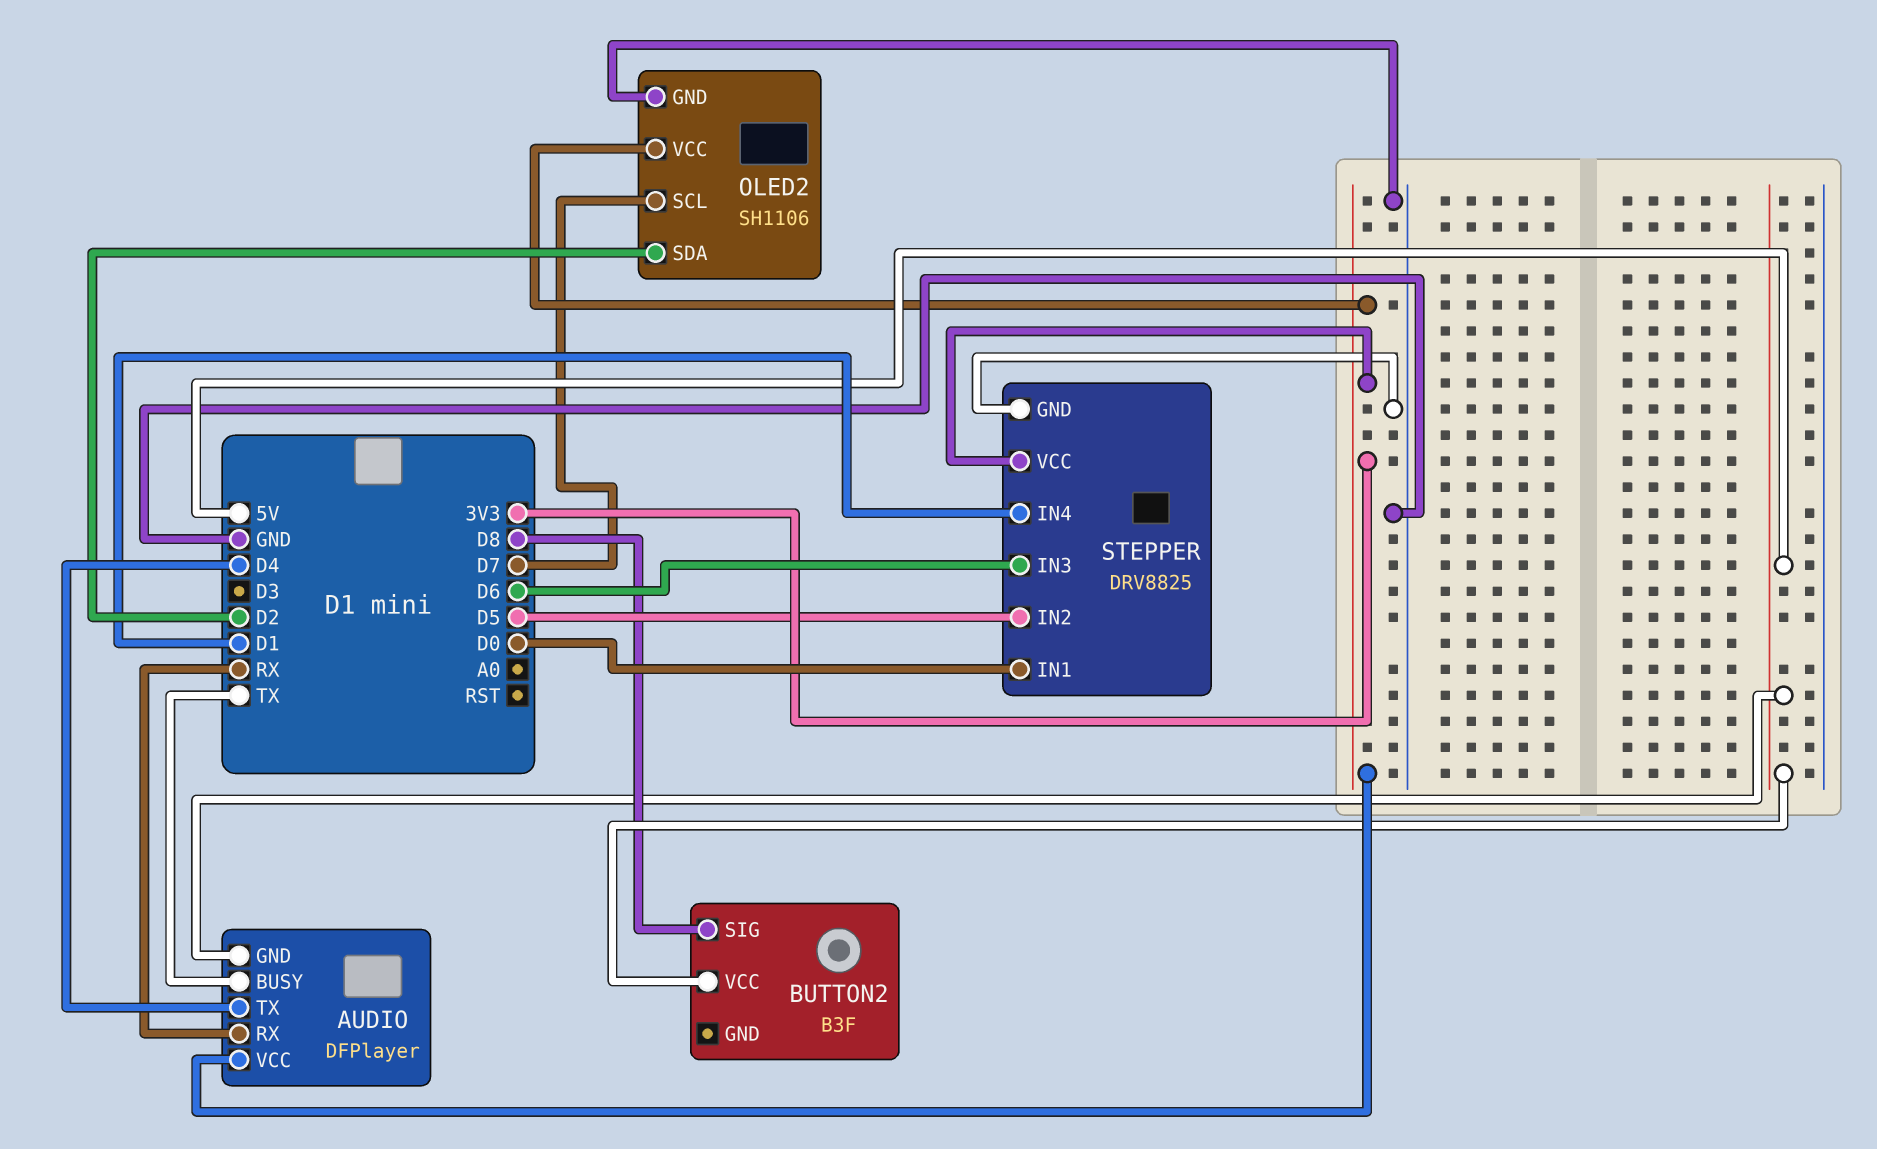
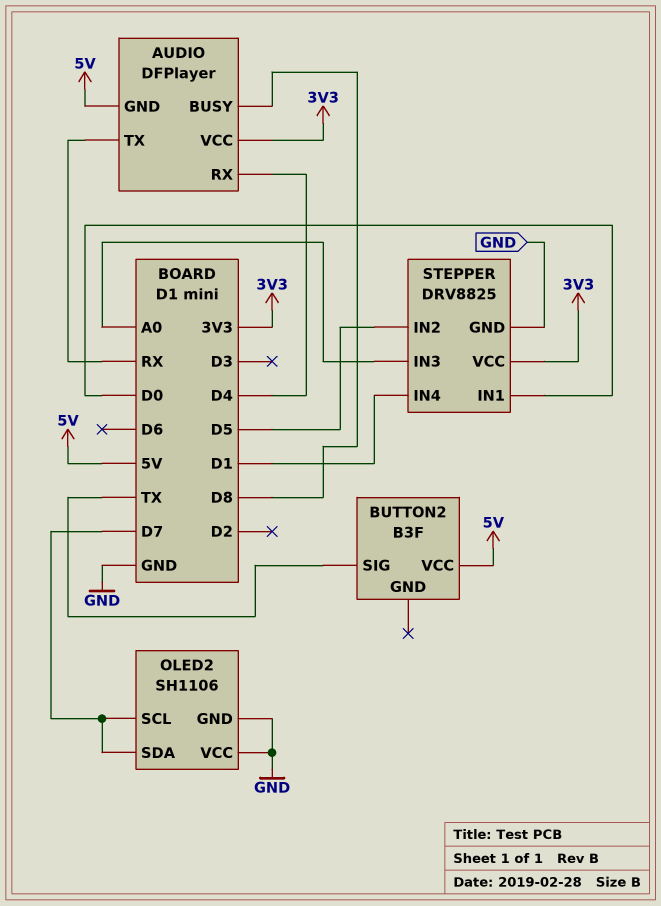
AUDIO pin BUSY: TX -> D8
AUDIO pin RX: RX -> D4
AUDIO pin TX: D4 -> RX
BUTTON2 pin SIG: D8 -> TX
OLED2 pin SDA: D2 -> D7
OLED2 pin VCC: 3V3 -> GND
STEPPER pin IN3: D6 -> A0

